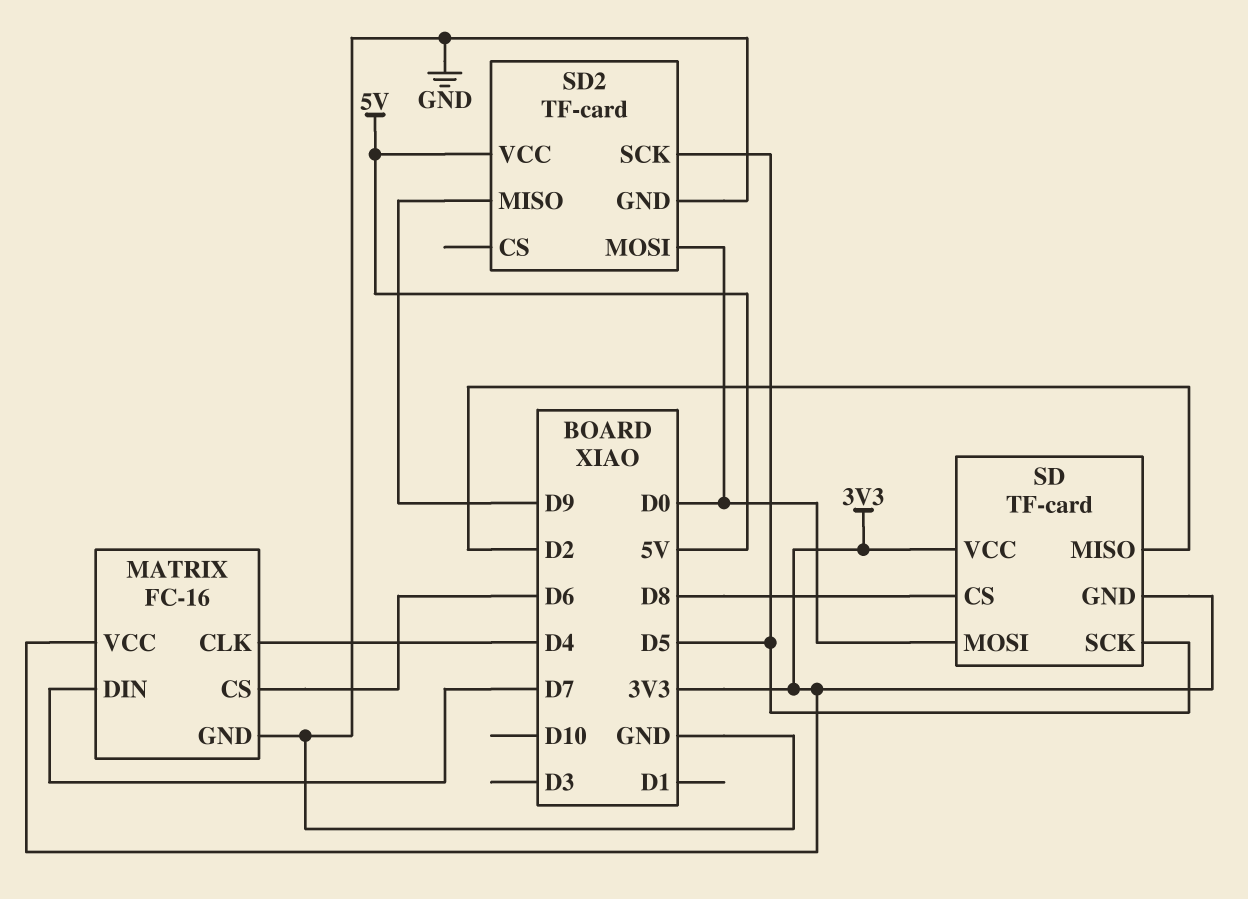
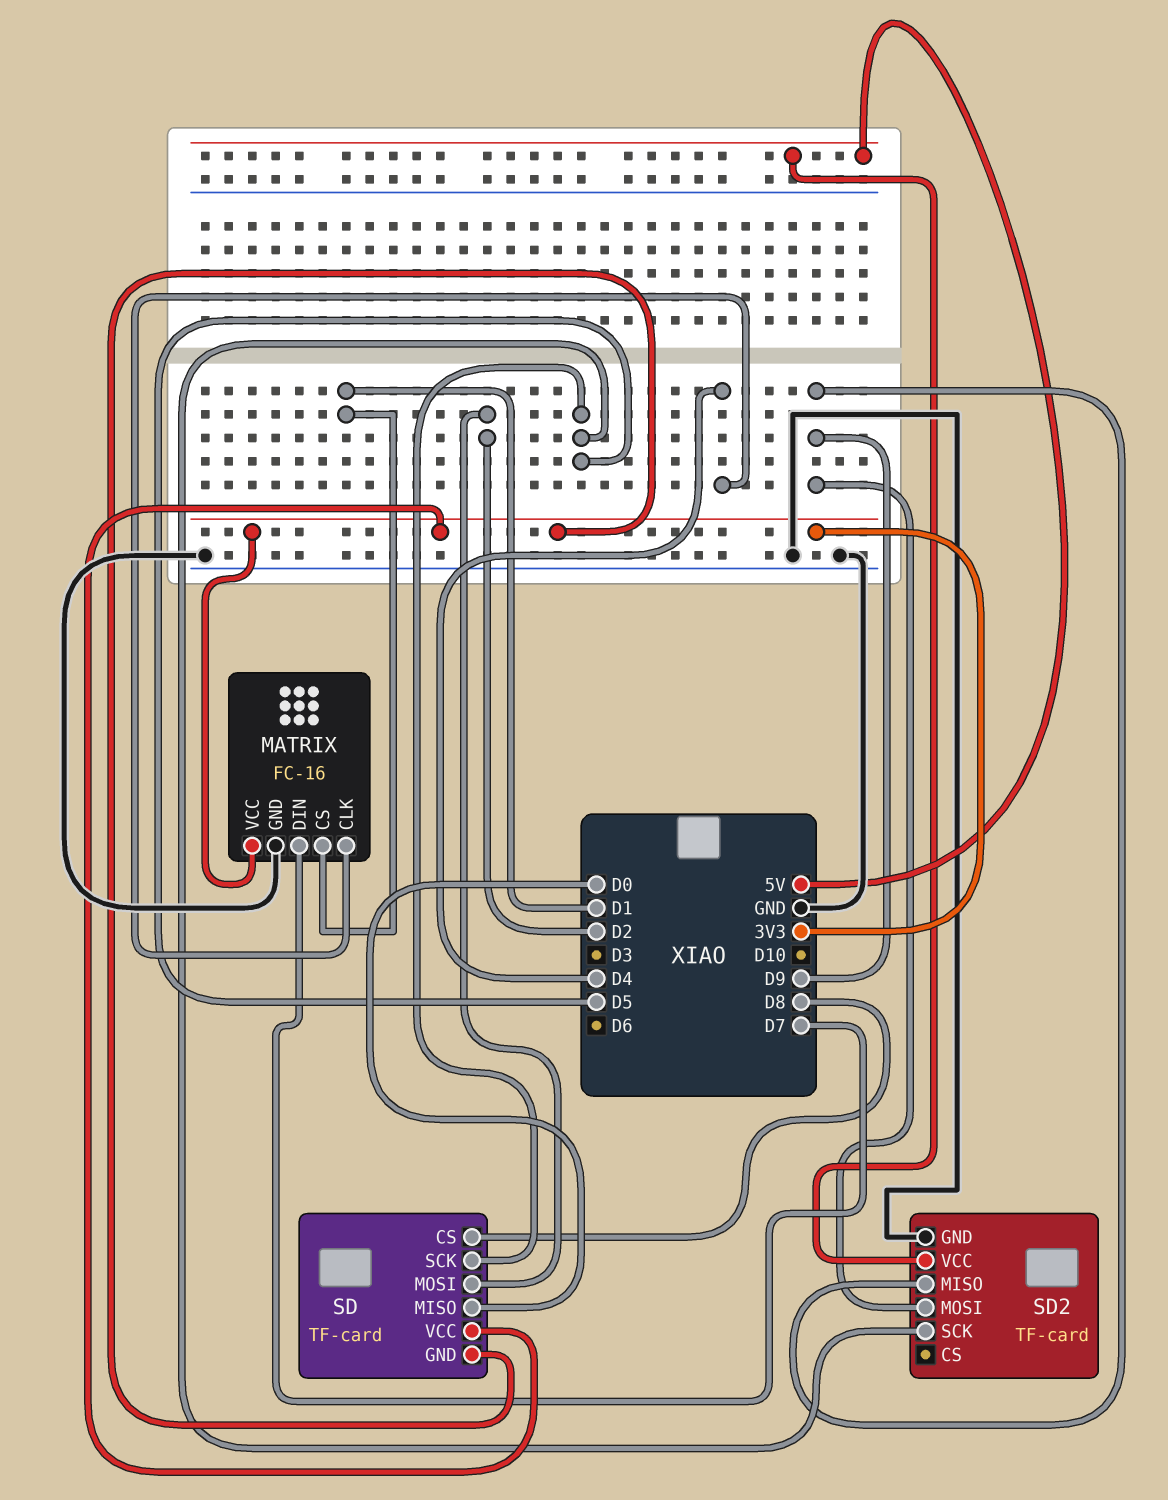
MATRIX pin CS: D6 -> D1
SD pin MISO: D2 -> D0
SD pin MOSI: D0 -> D2
SD2 pin MOSI: D0 -> D9

